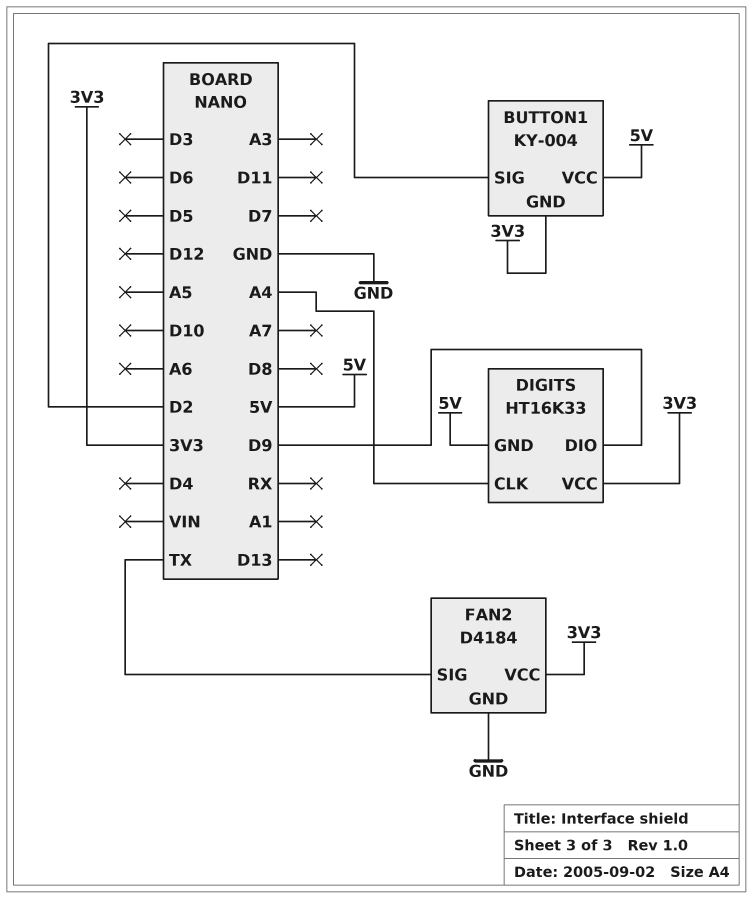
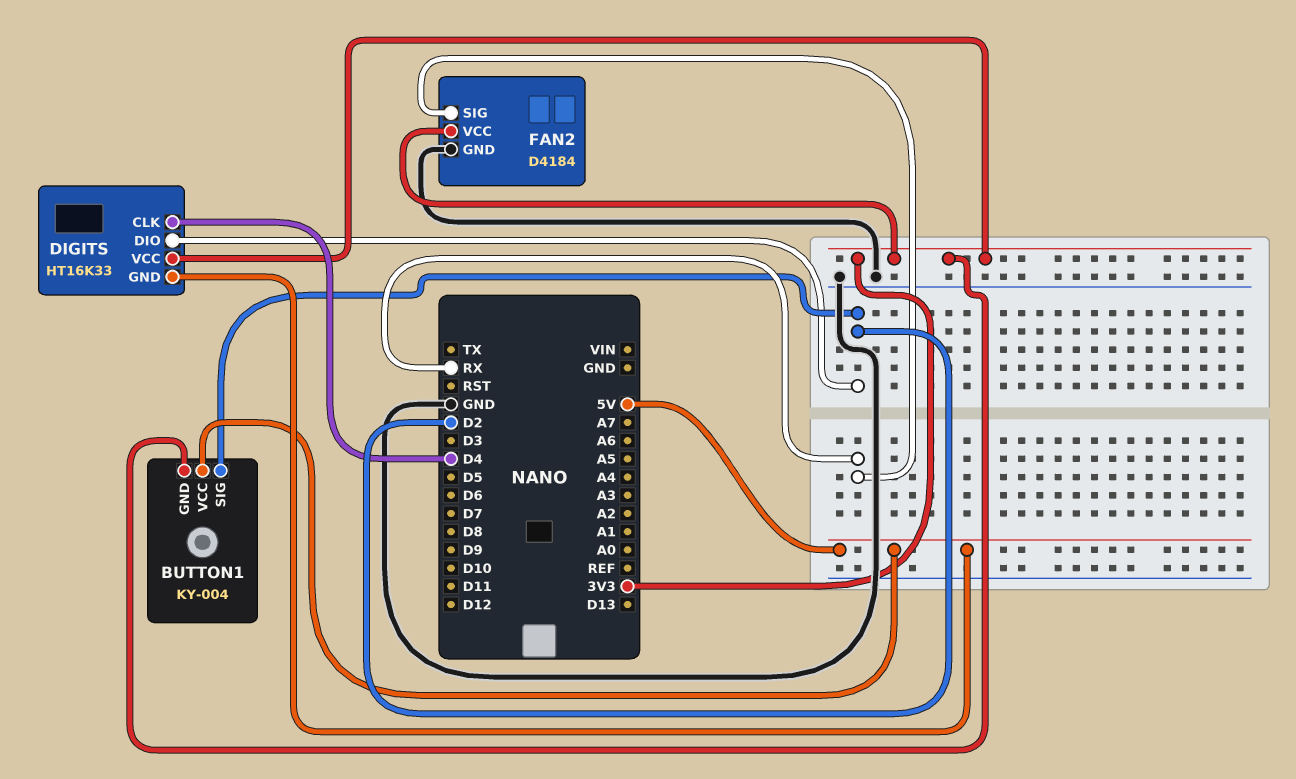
DIGITS pin CLK: A4 -> D4
DIGITS pin DIO: D9 -> D2
FAN2 pin SIG: TX -> RX

